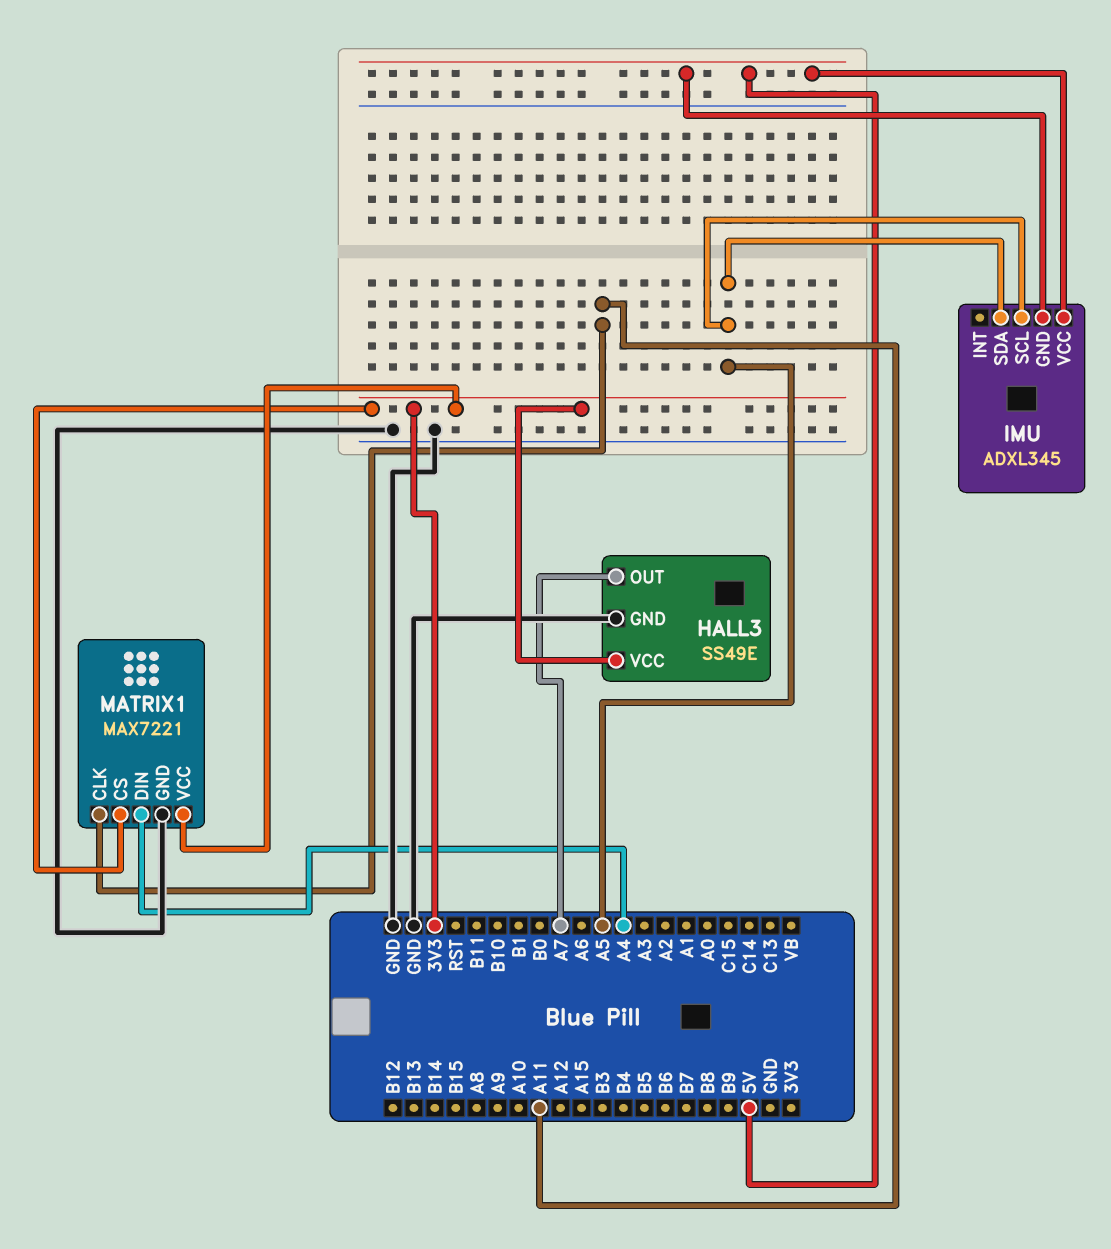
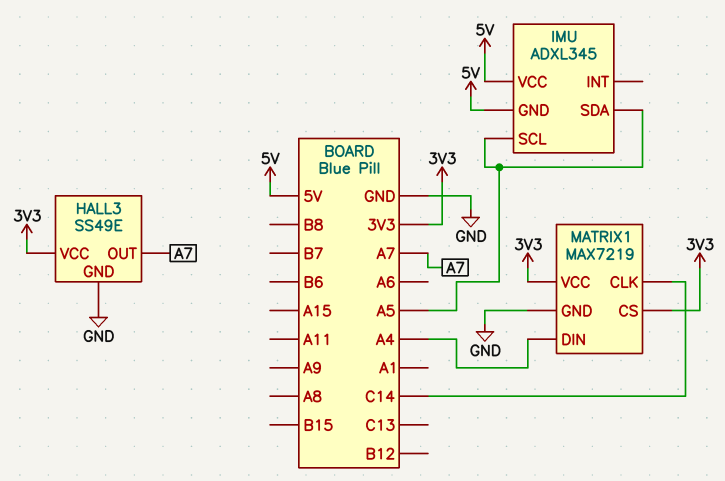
MATRIX1: MAX7221 -> MAX7219
MATRIX1 pin CLK: A11 -> C14

